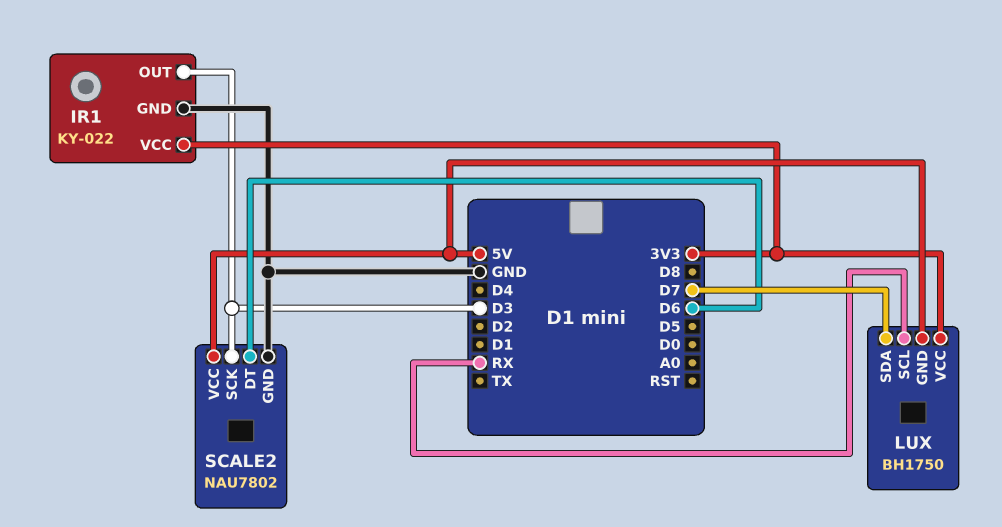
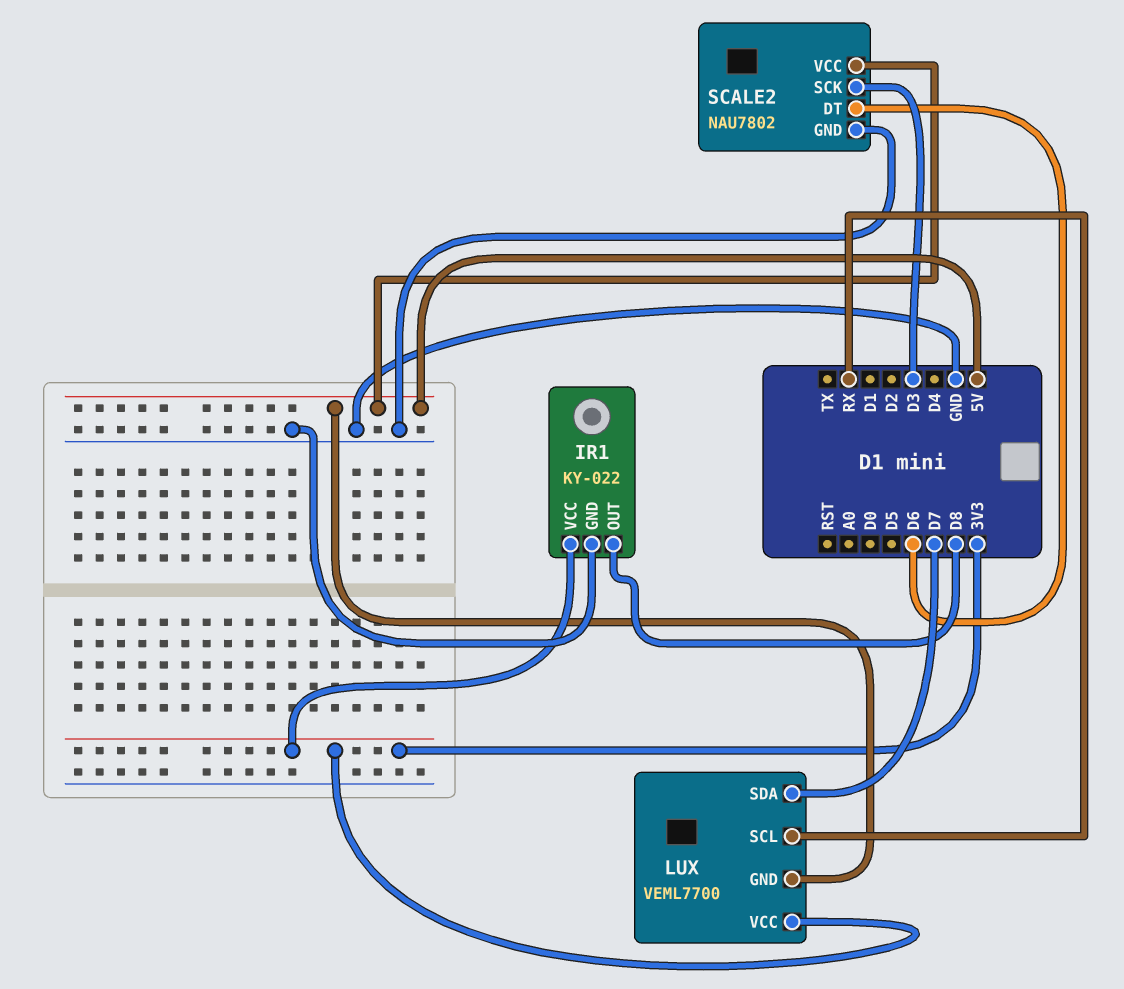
IR1 pin OUT: D3 -> D8
LUX: BH1750 -> VEML7700

